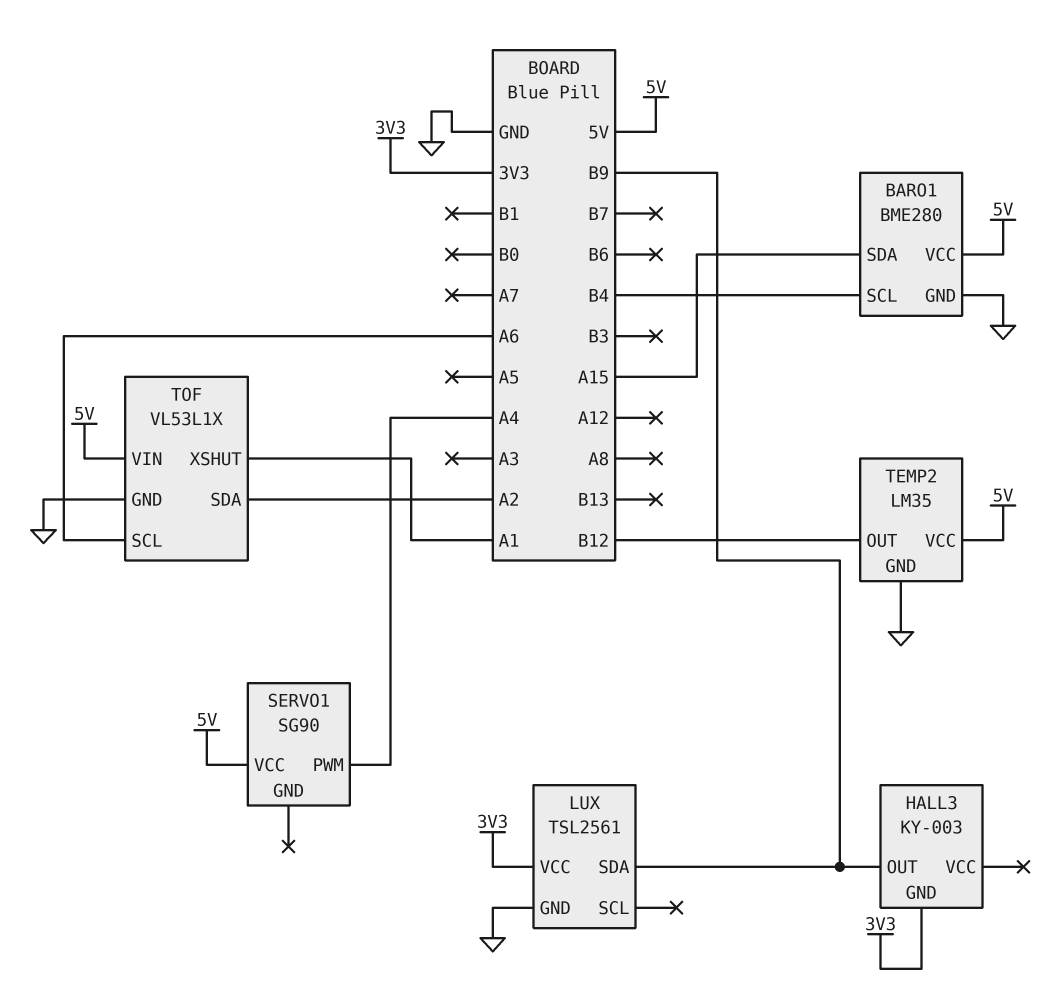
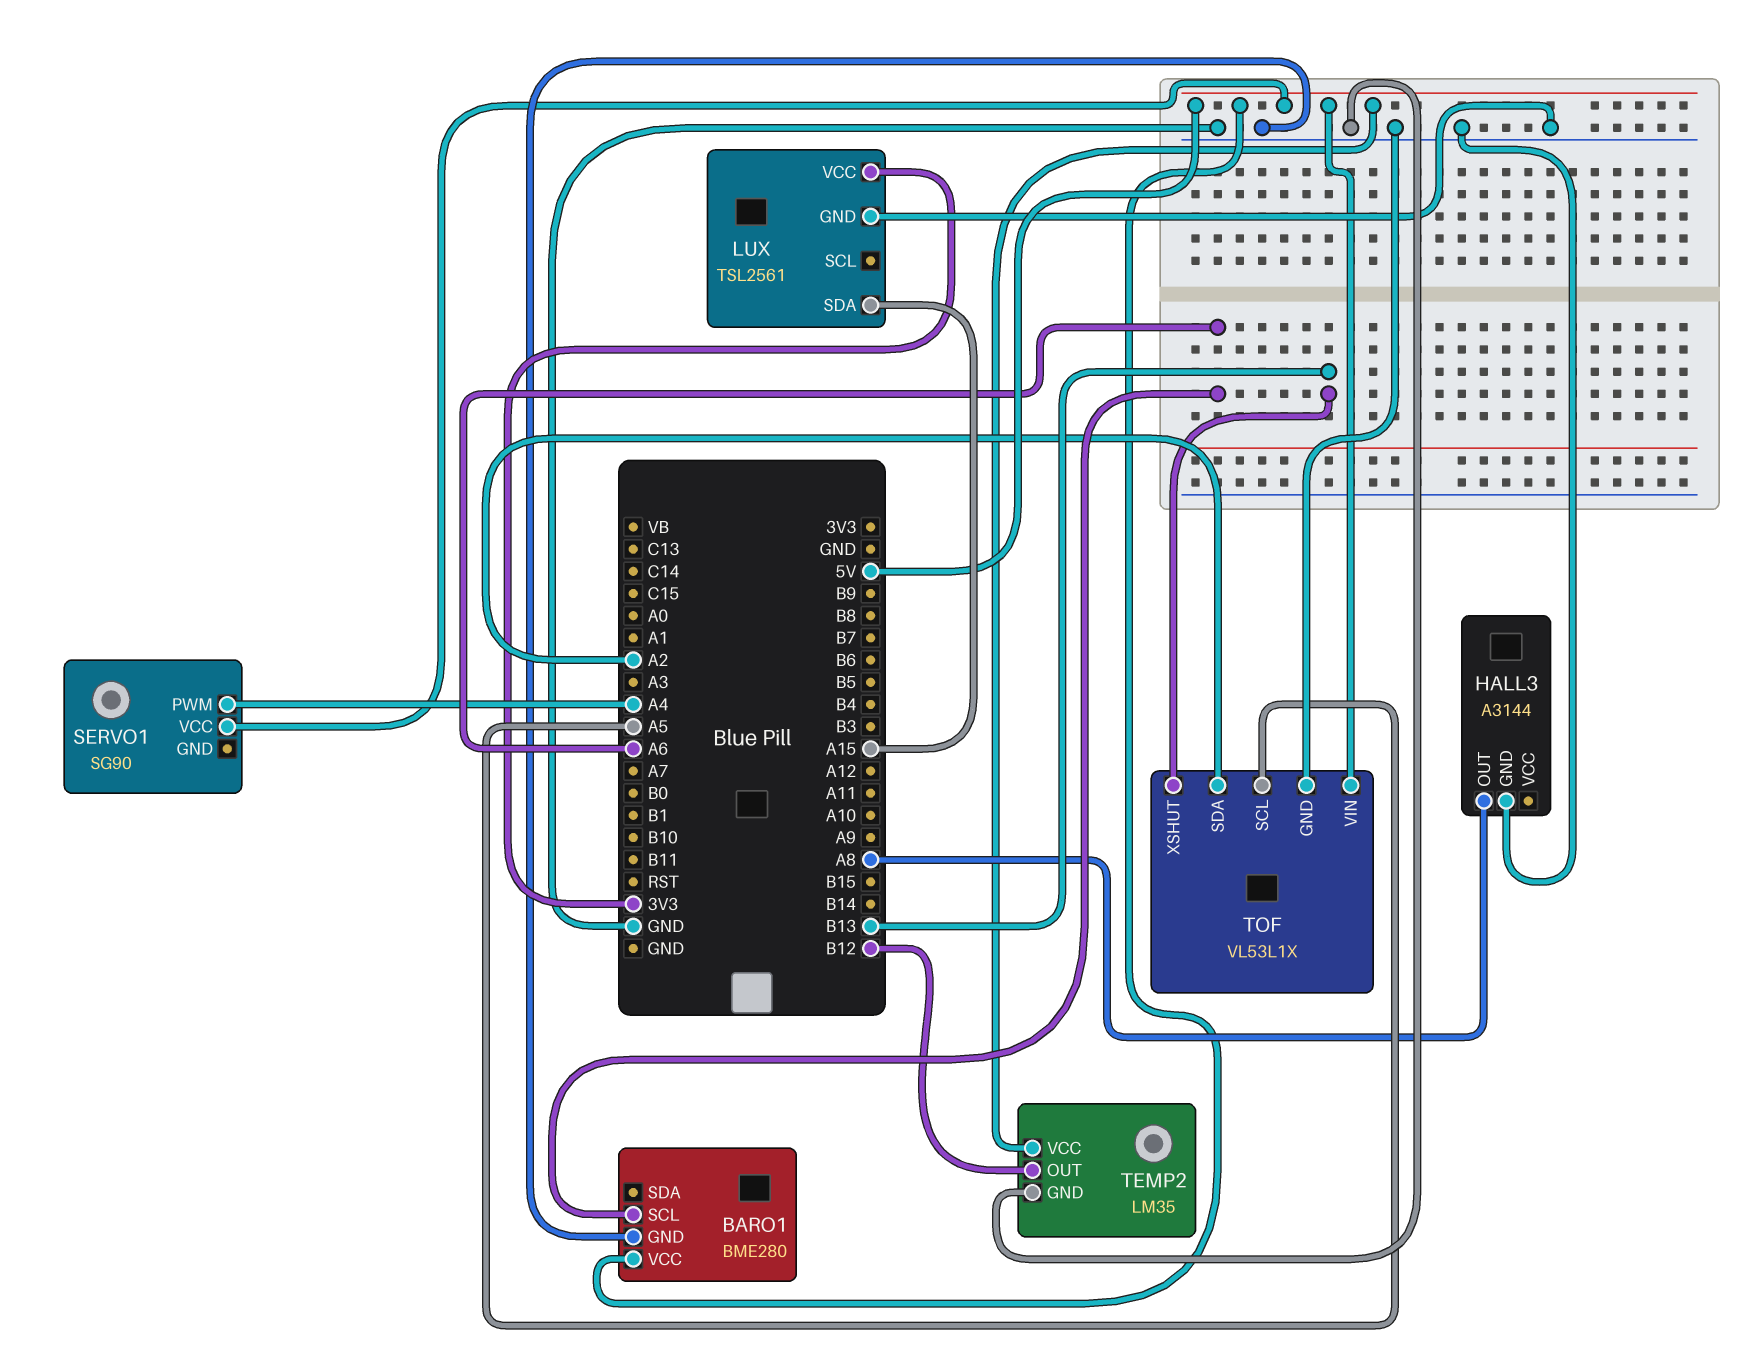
BARO1 pin SCL: B4 -> A6
BARO1 pin SDA: A15 -> none
HALL3: KY-003 -> A3144
HALL3 pin GND: 3V3 -> GND
HALL3 pin OUT: B9 -> A8
LUX pin SDA: B9 -> A15
TOF pin SCL: A6 -> A5
TOF pin XSHUT: A1 -> B13

